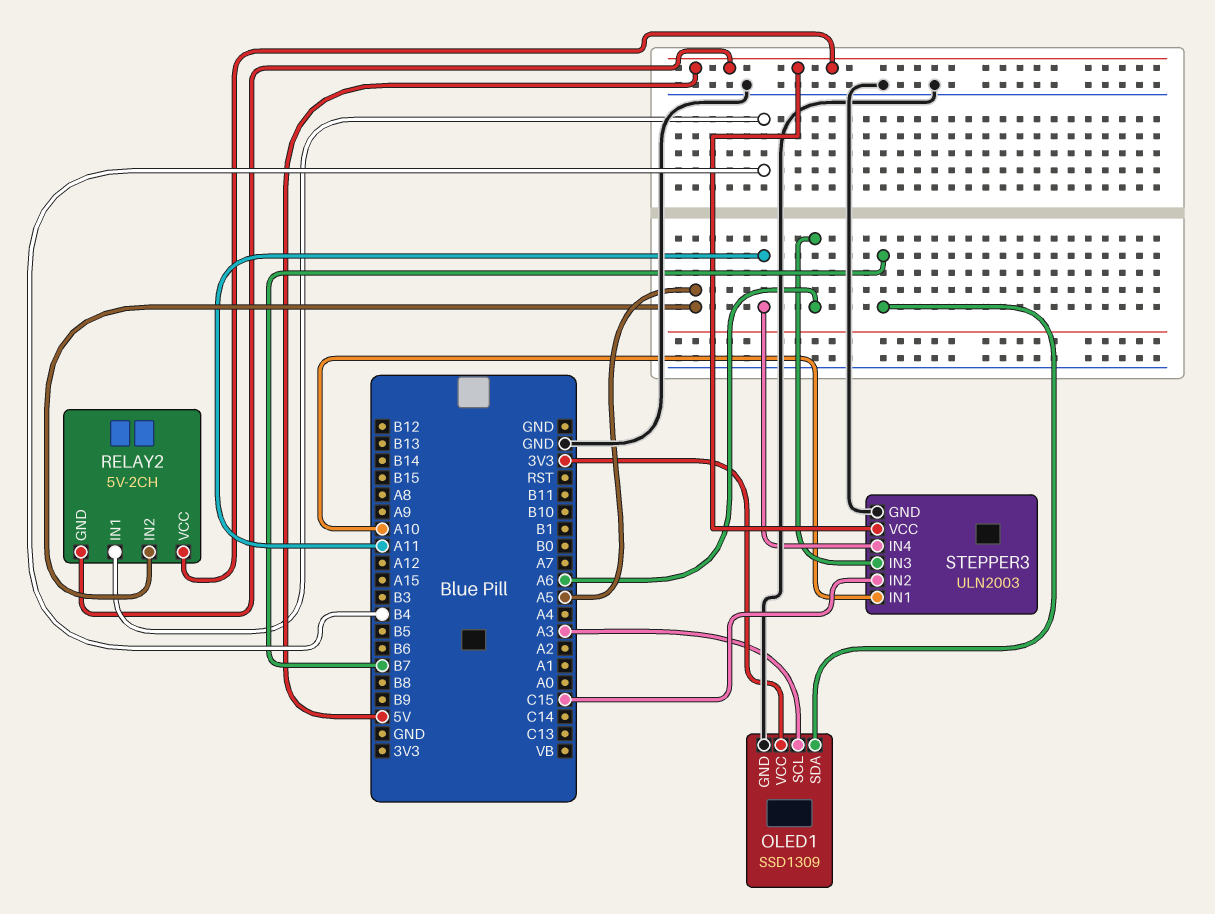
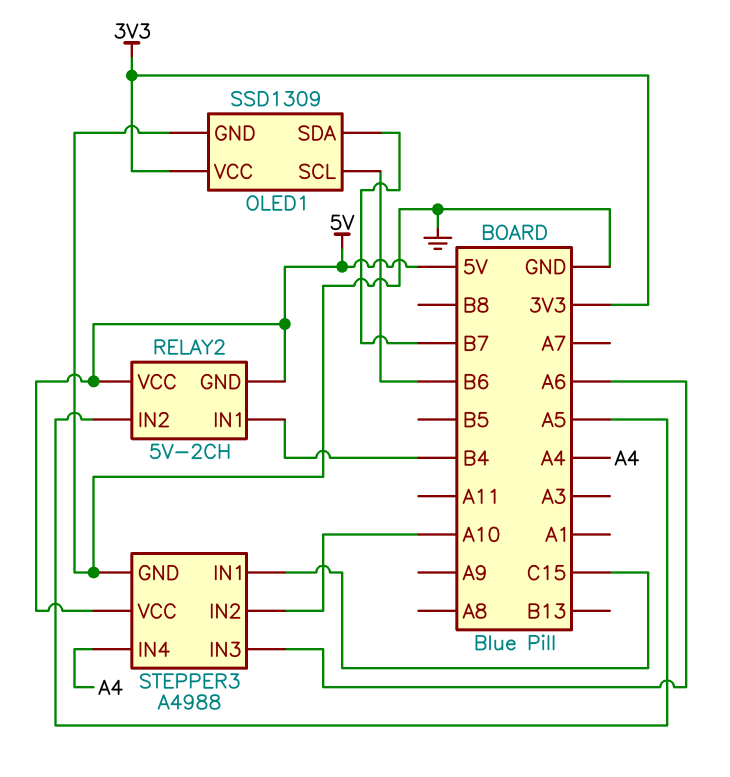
OLED1 pin SCL: A3 -> B6
STEPPER3: ULN2003 -> A4988
STEPPER3 pin IN1: A10 -> C15
STEPPER3 pin IN2: C15 -> A10
STEPPER3 pin IN4: A11 -> A4

